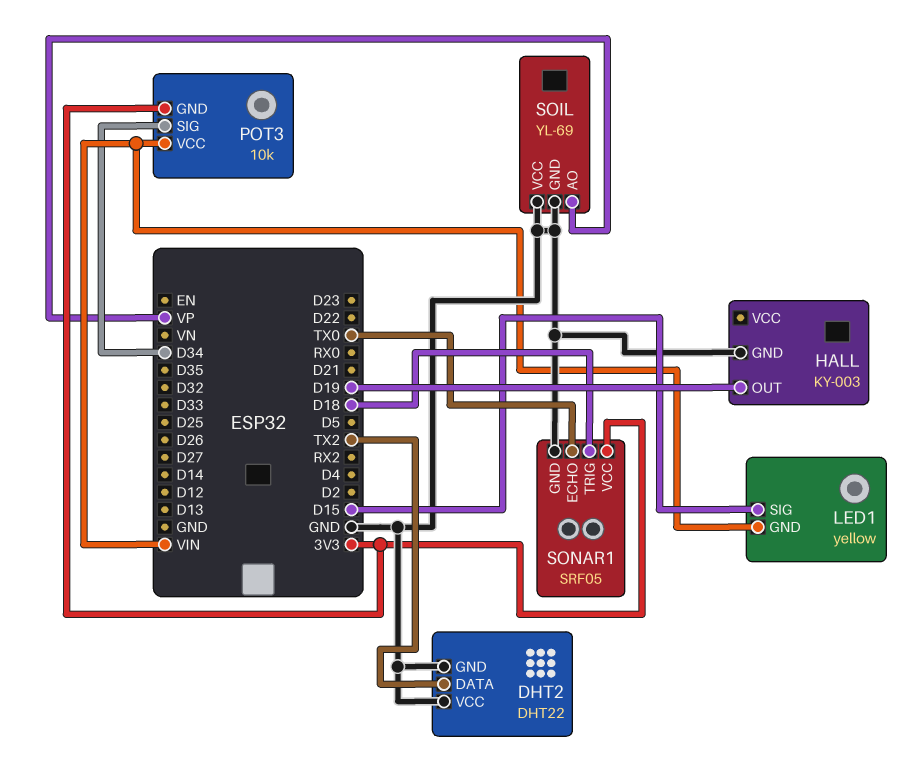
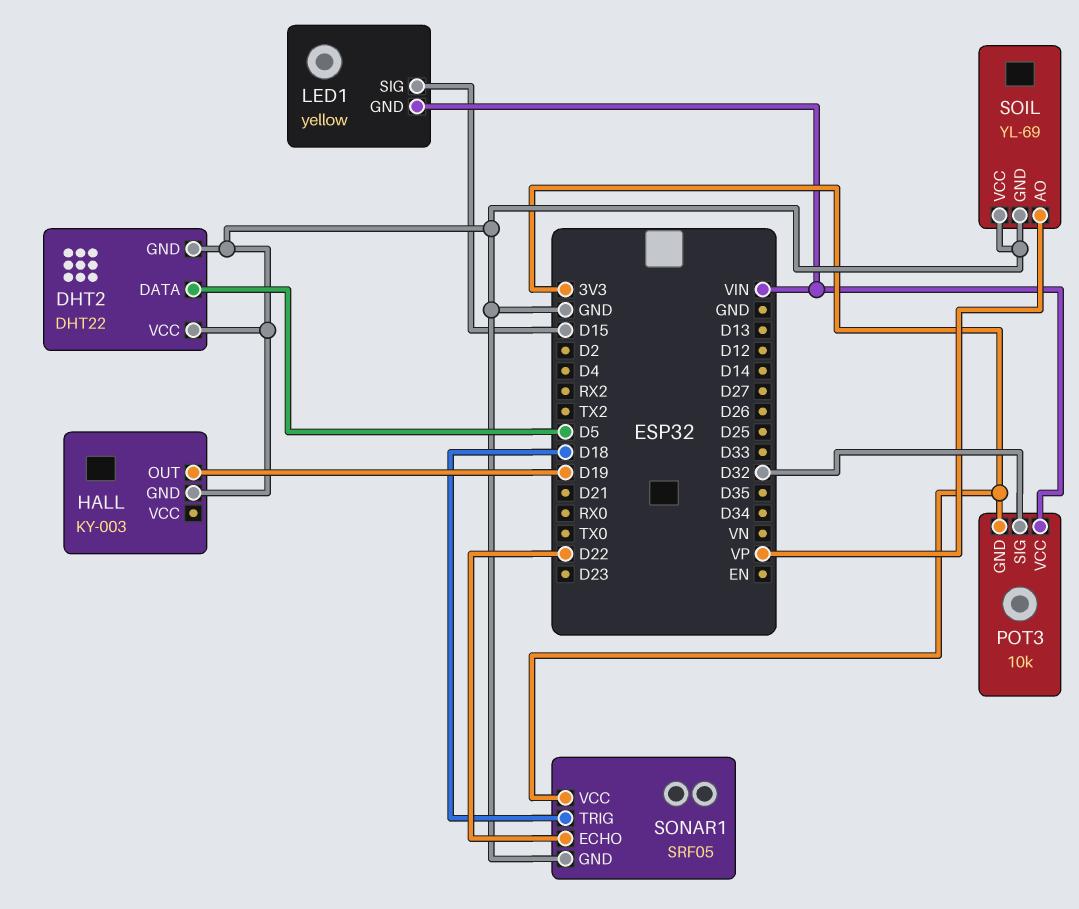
DHT2 pin DATA: TX2 -> D5
POT3 pin SIG: D34 -> D32
SONAR1 pin ECHO: TX0 -> D22

